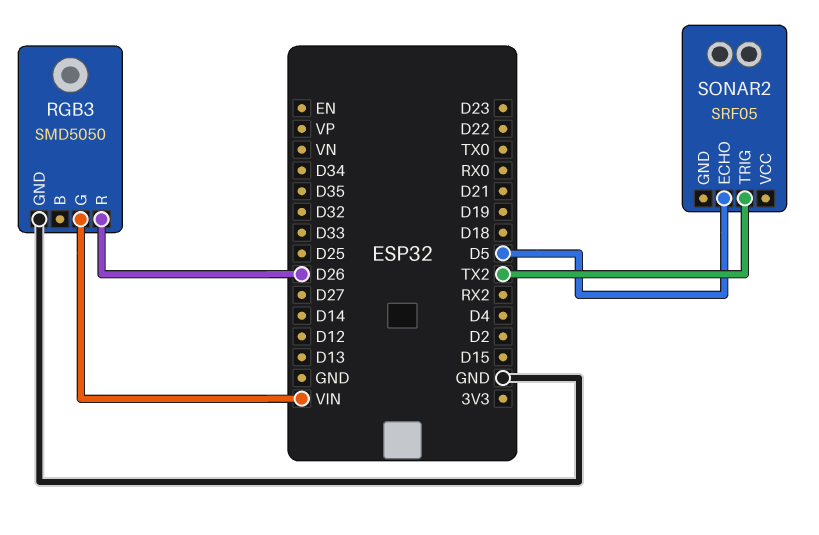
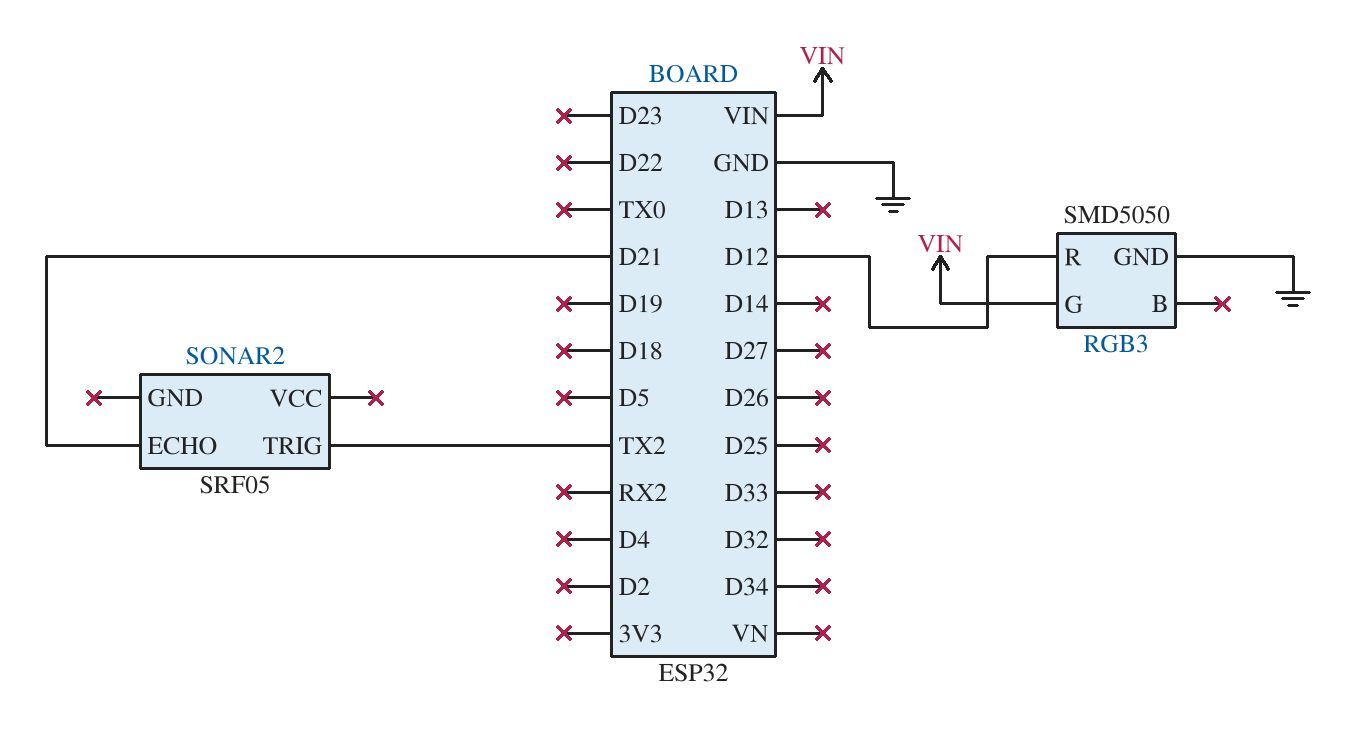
RGB3 pin R: D26 -> D12
SONAR2 pin ECHO: D5 -> D21

